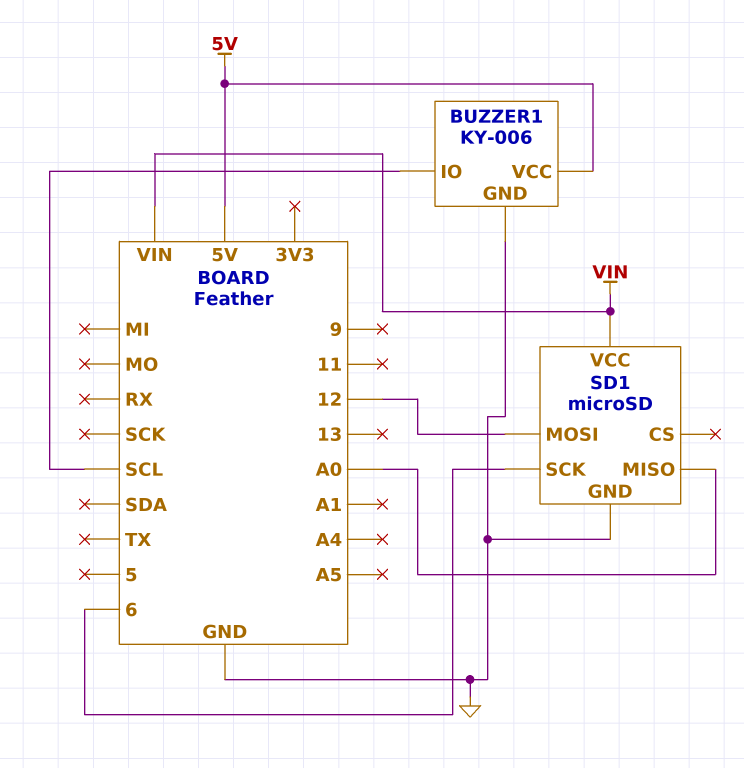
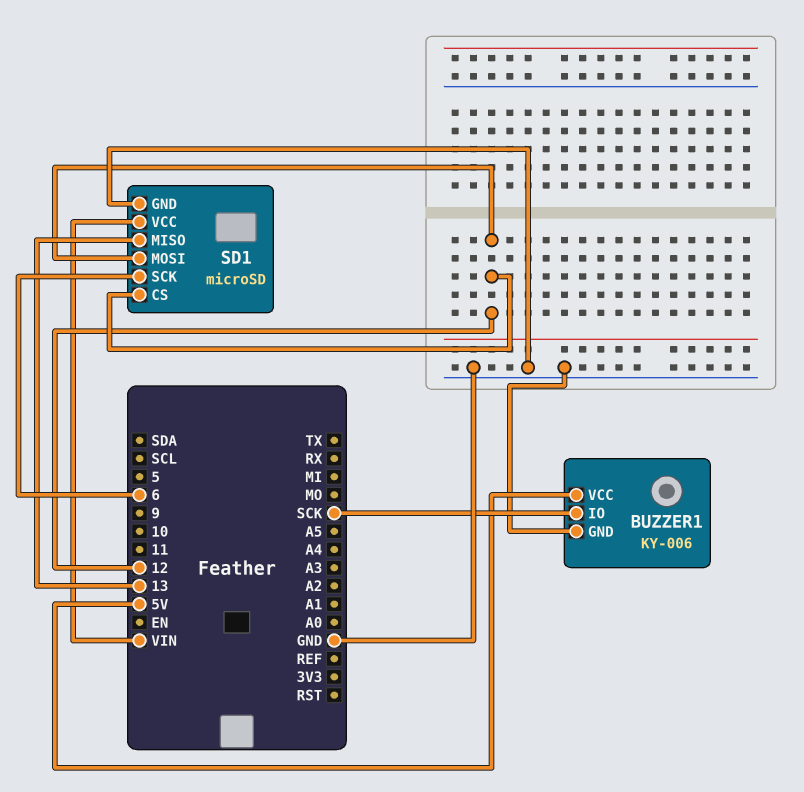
BUZZER1 pin IO: SCL -> SCK
SD1 pin CS: none -> 12
SD1 pin MISO: A0 -> 13

